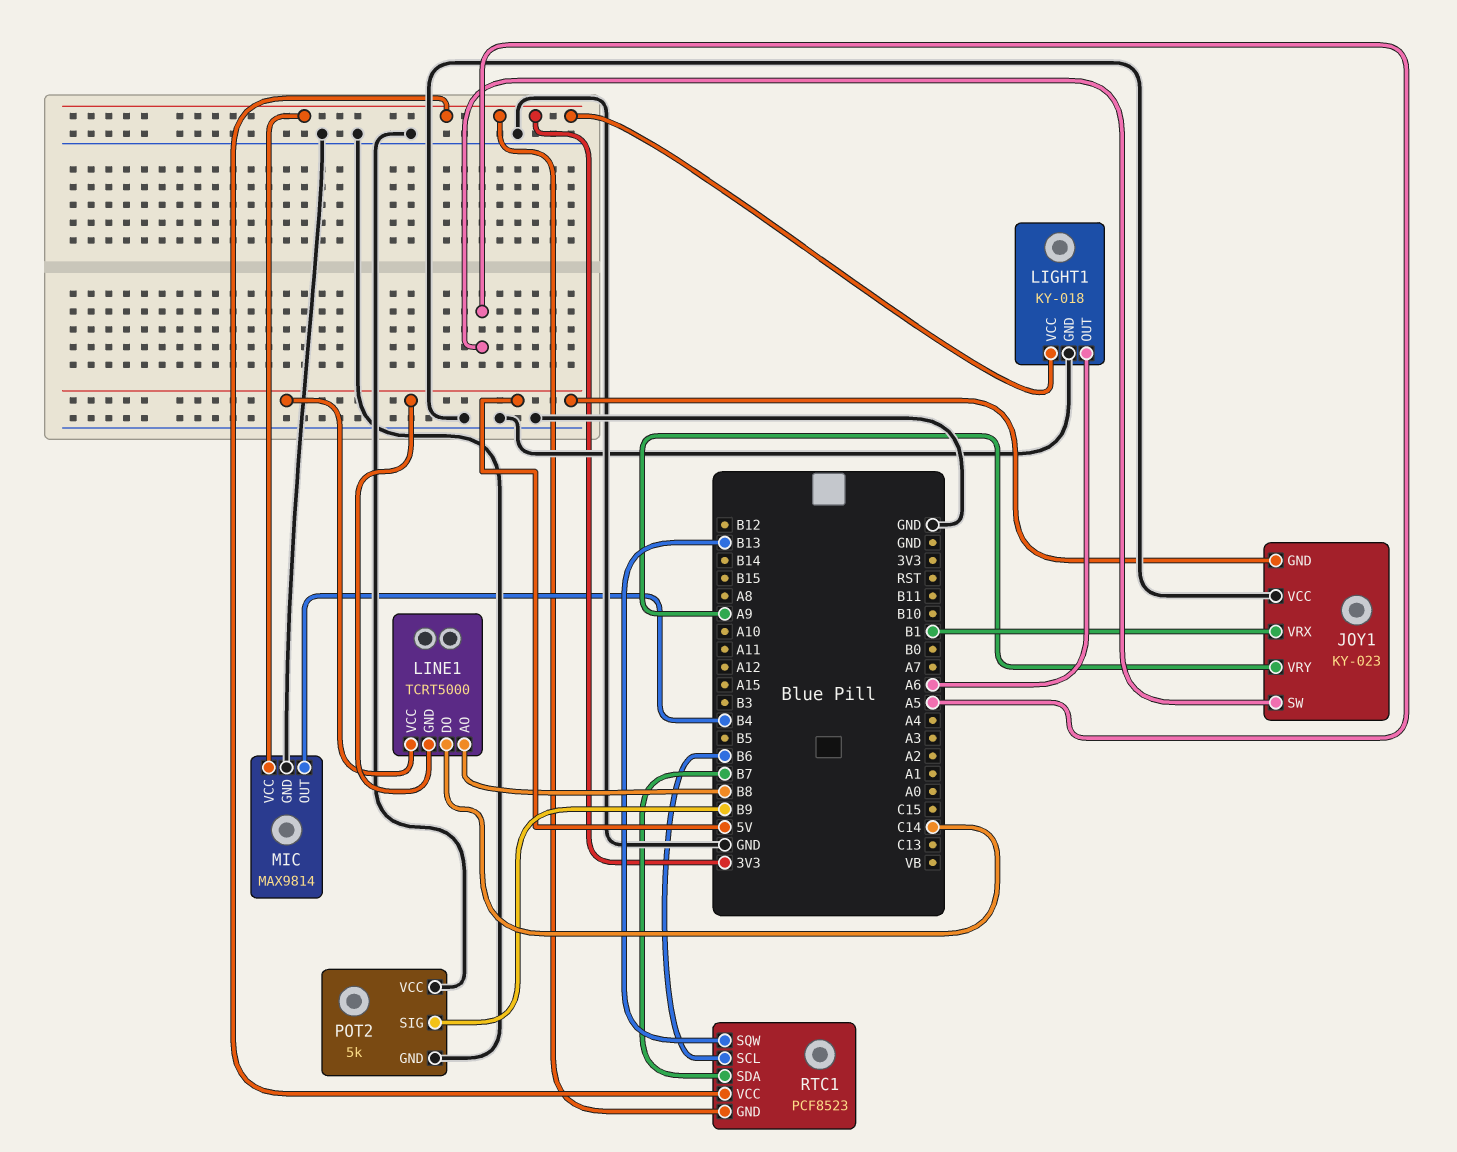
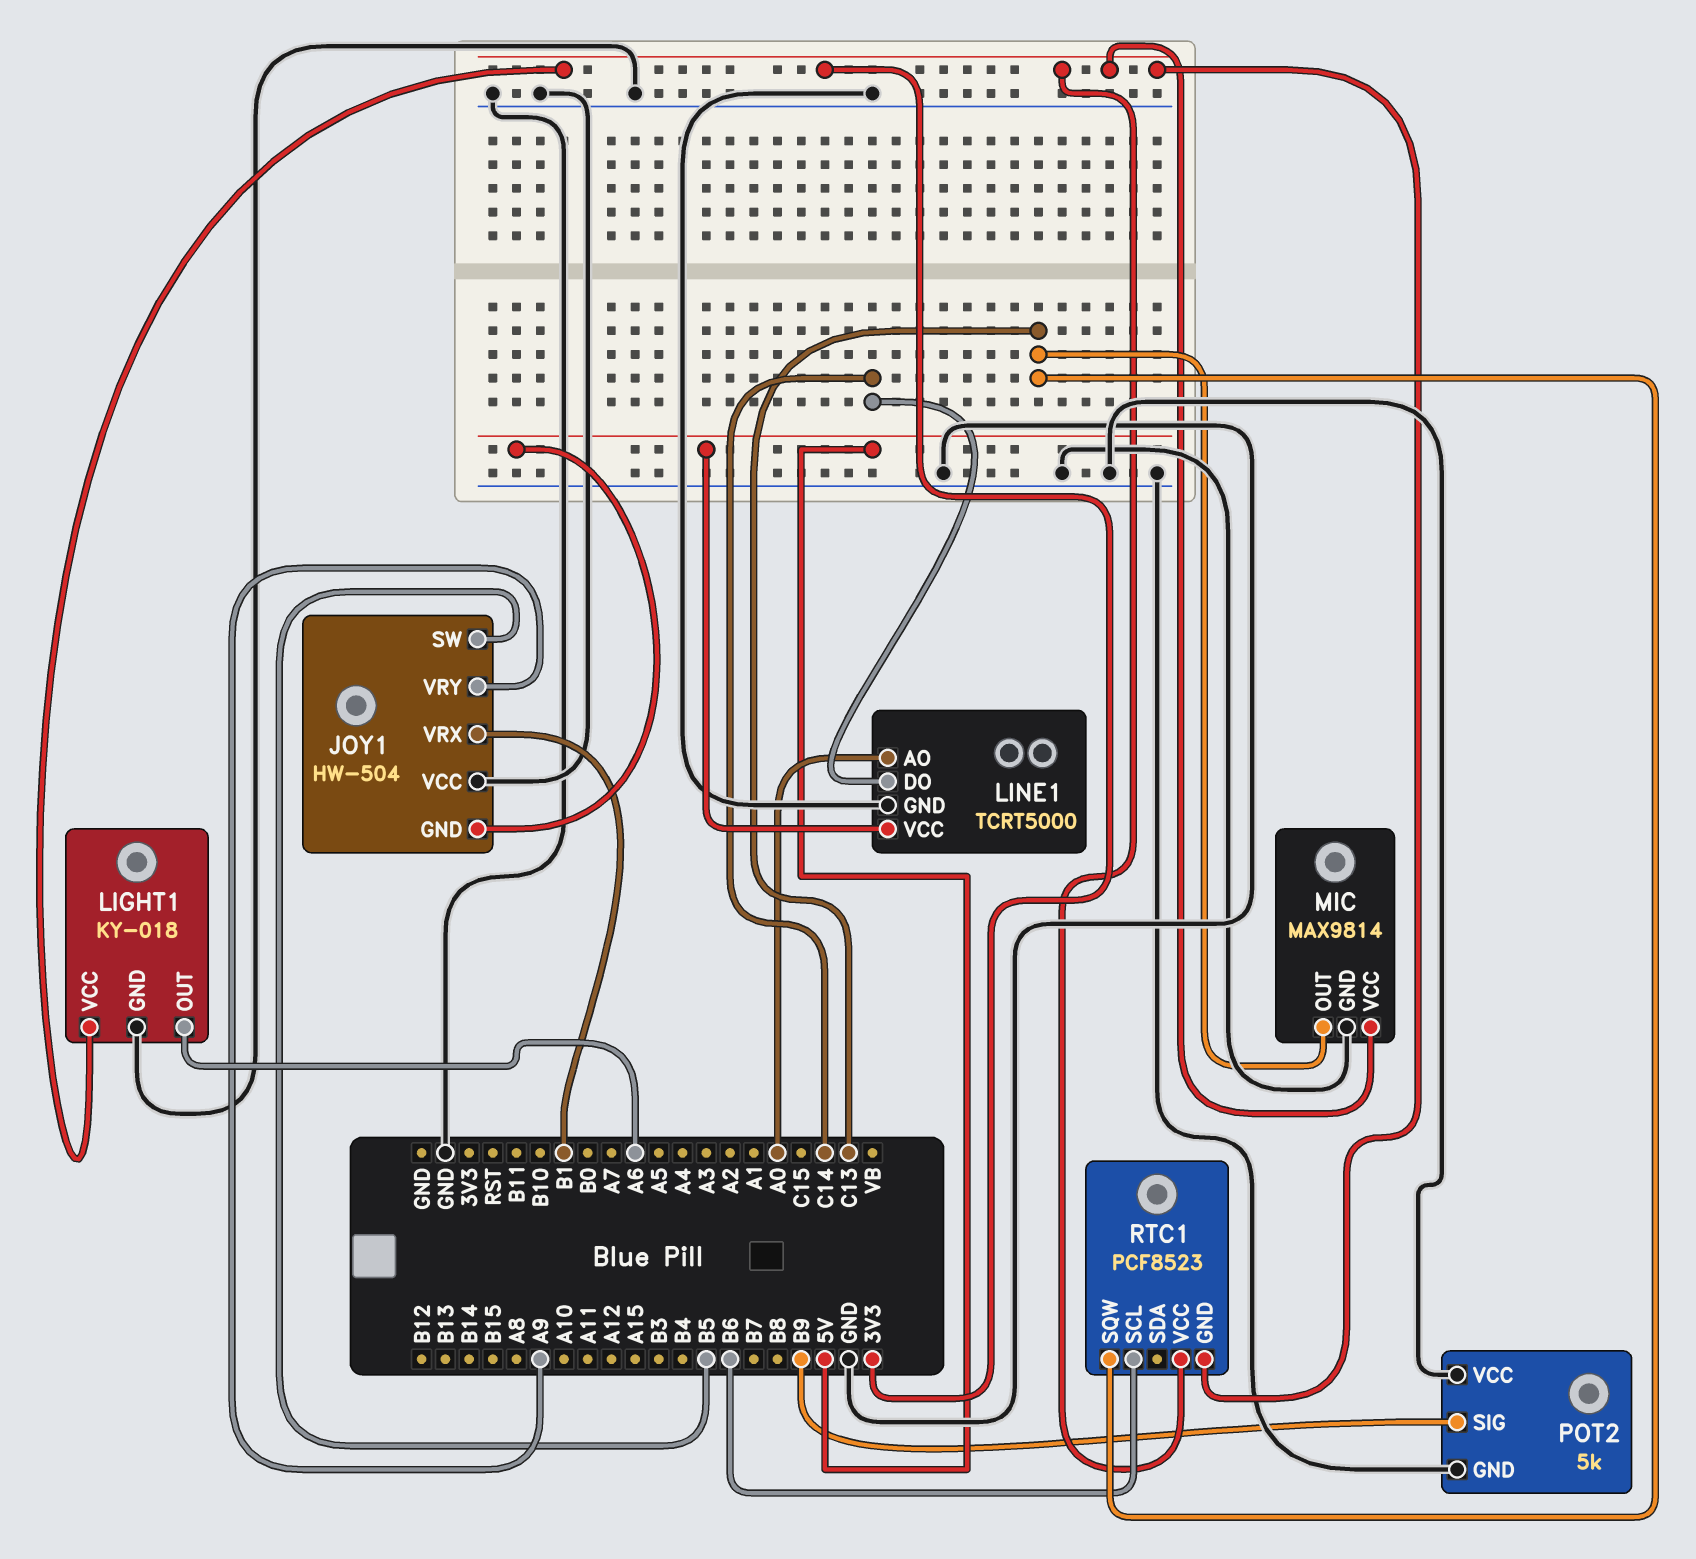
JOY1: KY-023 -> HW-504
JOY1 pin SW: A5 -> B5
LINE1 pin AO: B8 -> A0
LINE1 pin GND: 5V -> GND
MIC pin OUT: B4 -> C13
RTC1 pin SDA: B7 -> none
RTC1 pin SQW: B13 -> C13

